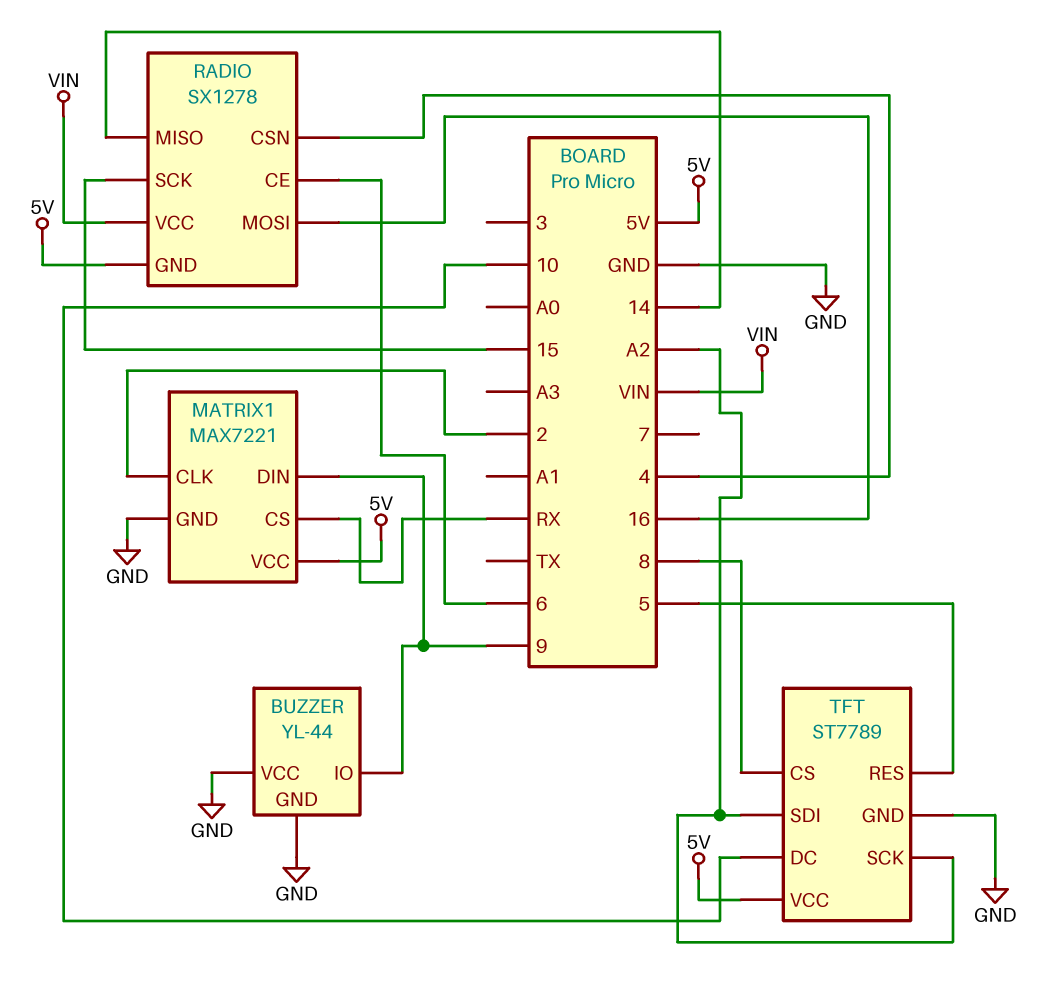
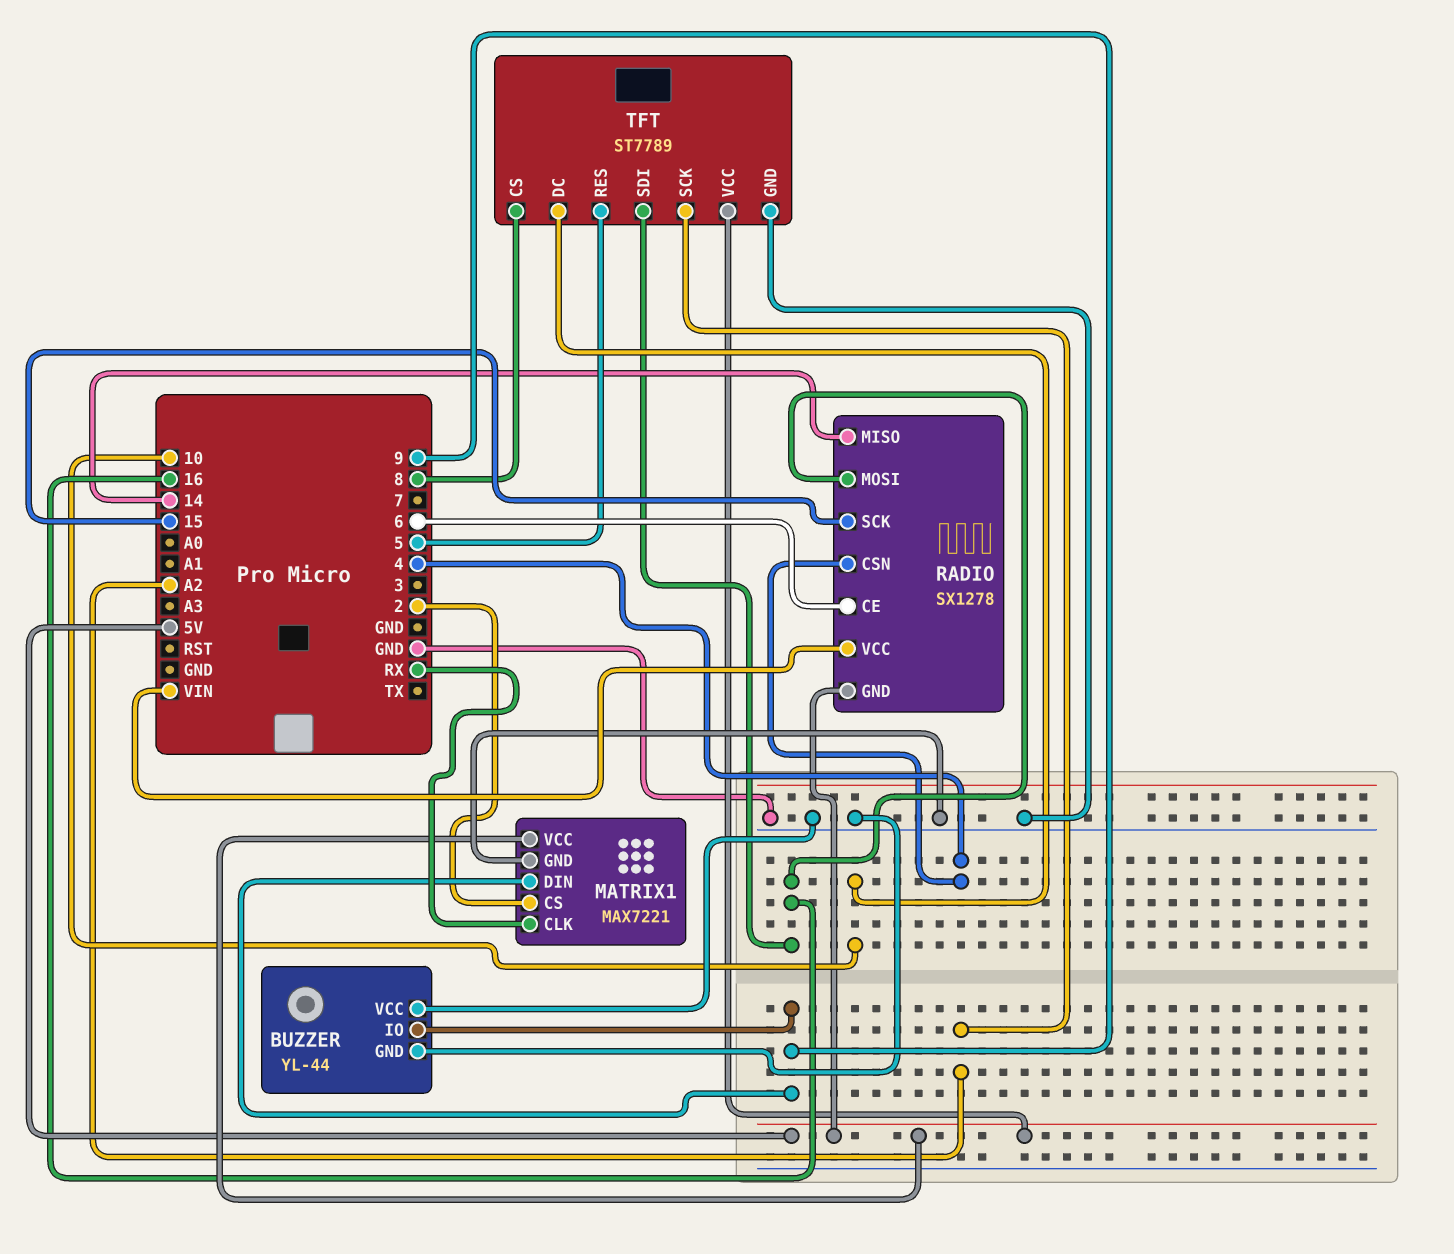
MATRIX1 pin CLK: 2 -> RX
MATRIX1 pin CS: RX -> 2
TFT pin SDI: A2 -> 16

